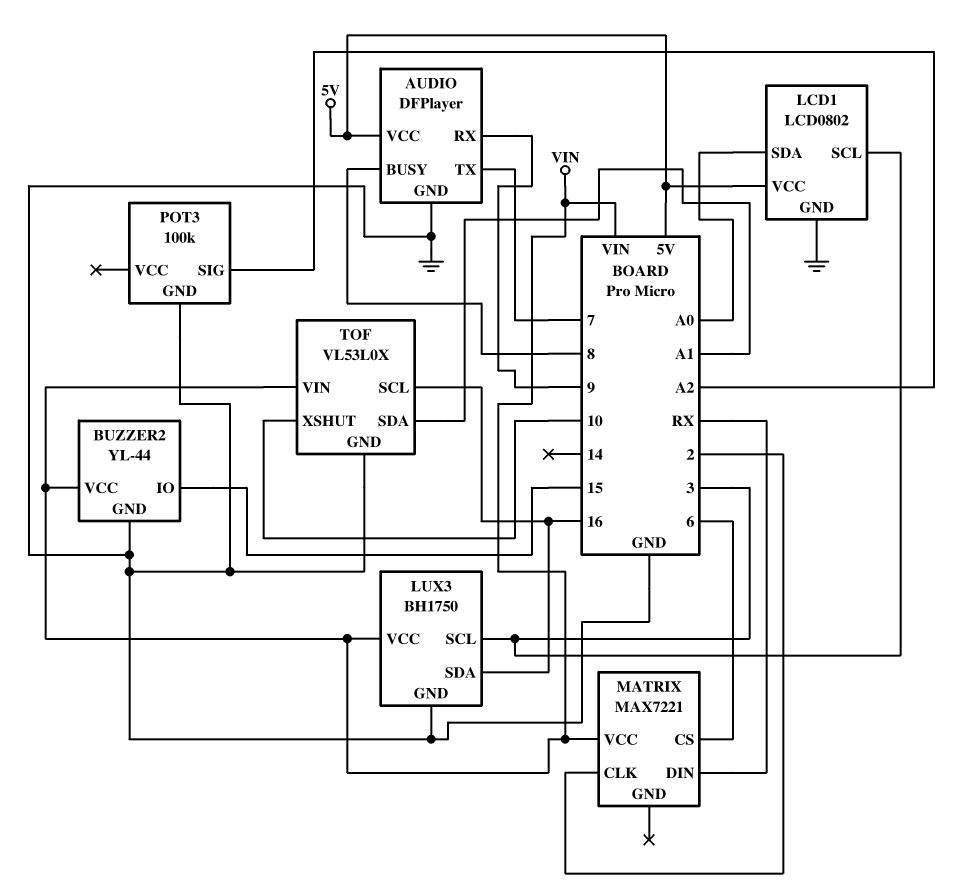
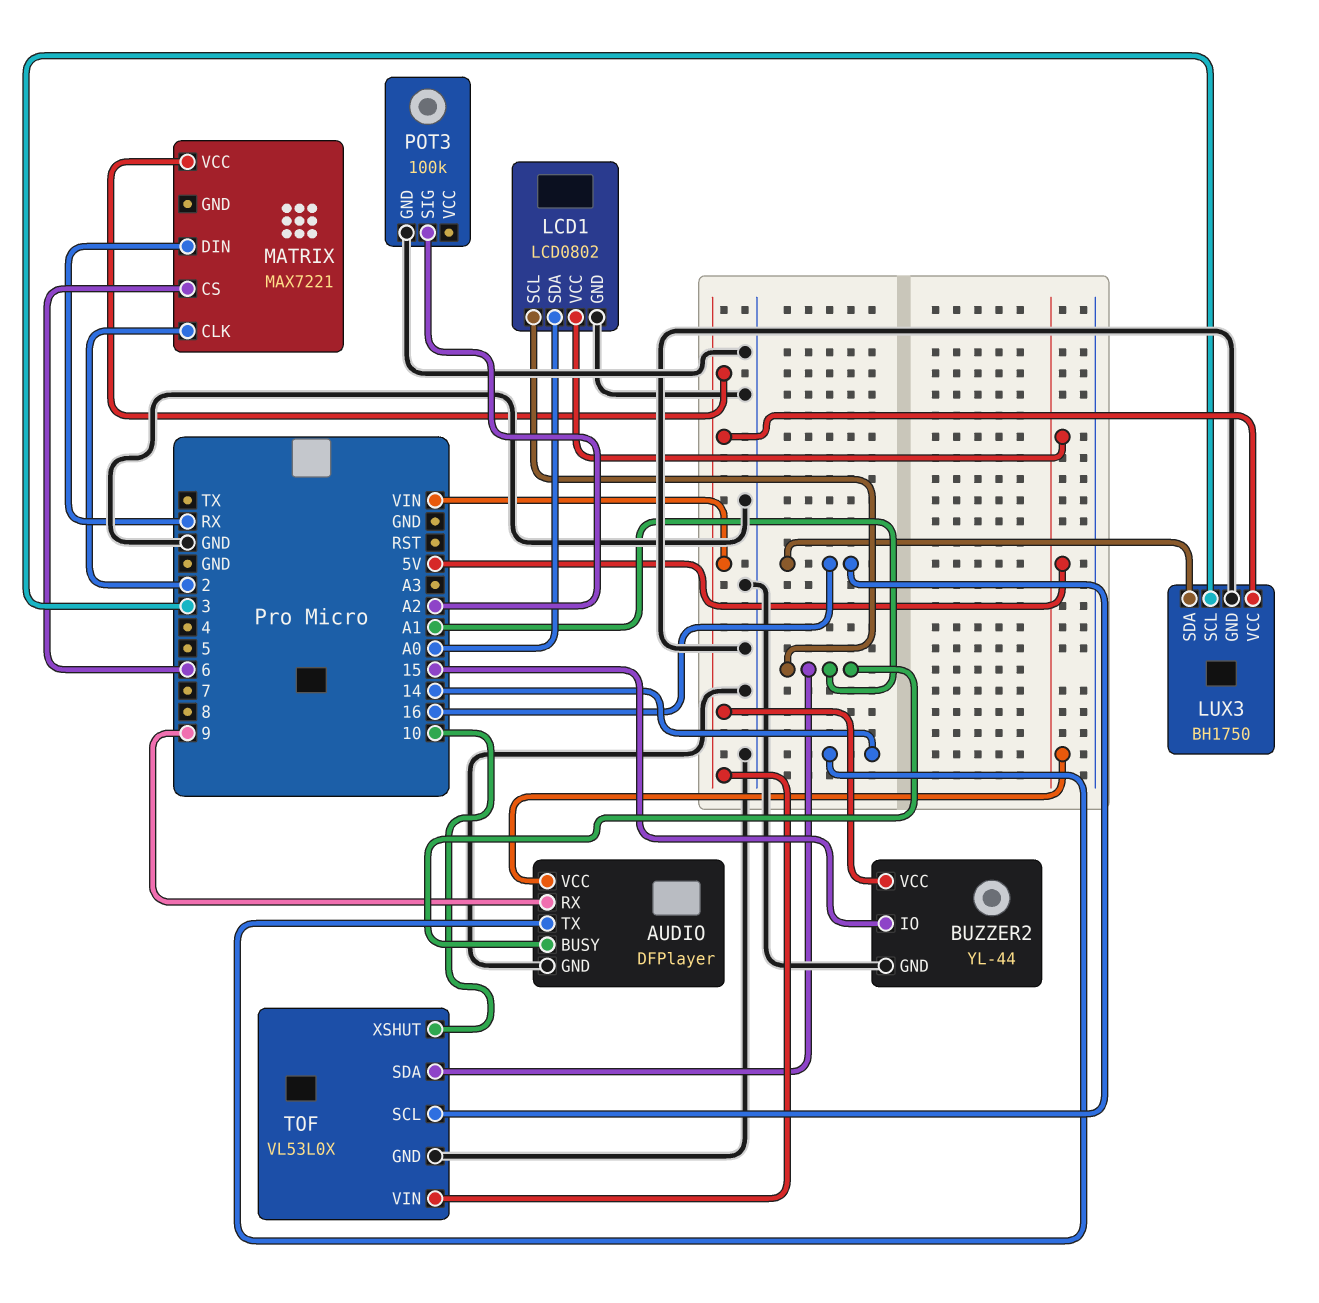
AUDIO pin BUSY: 8 -> A1
AUDIO pin TX: 7 -> 14
LCD1 pin SCL: 3 -> A1

